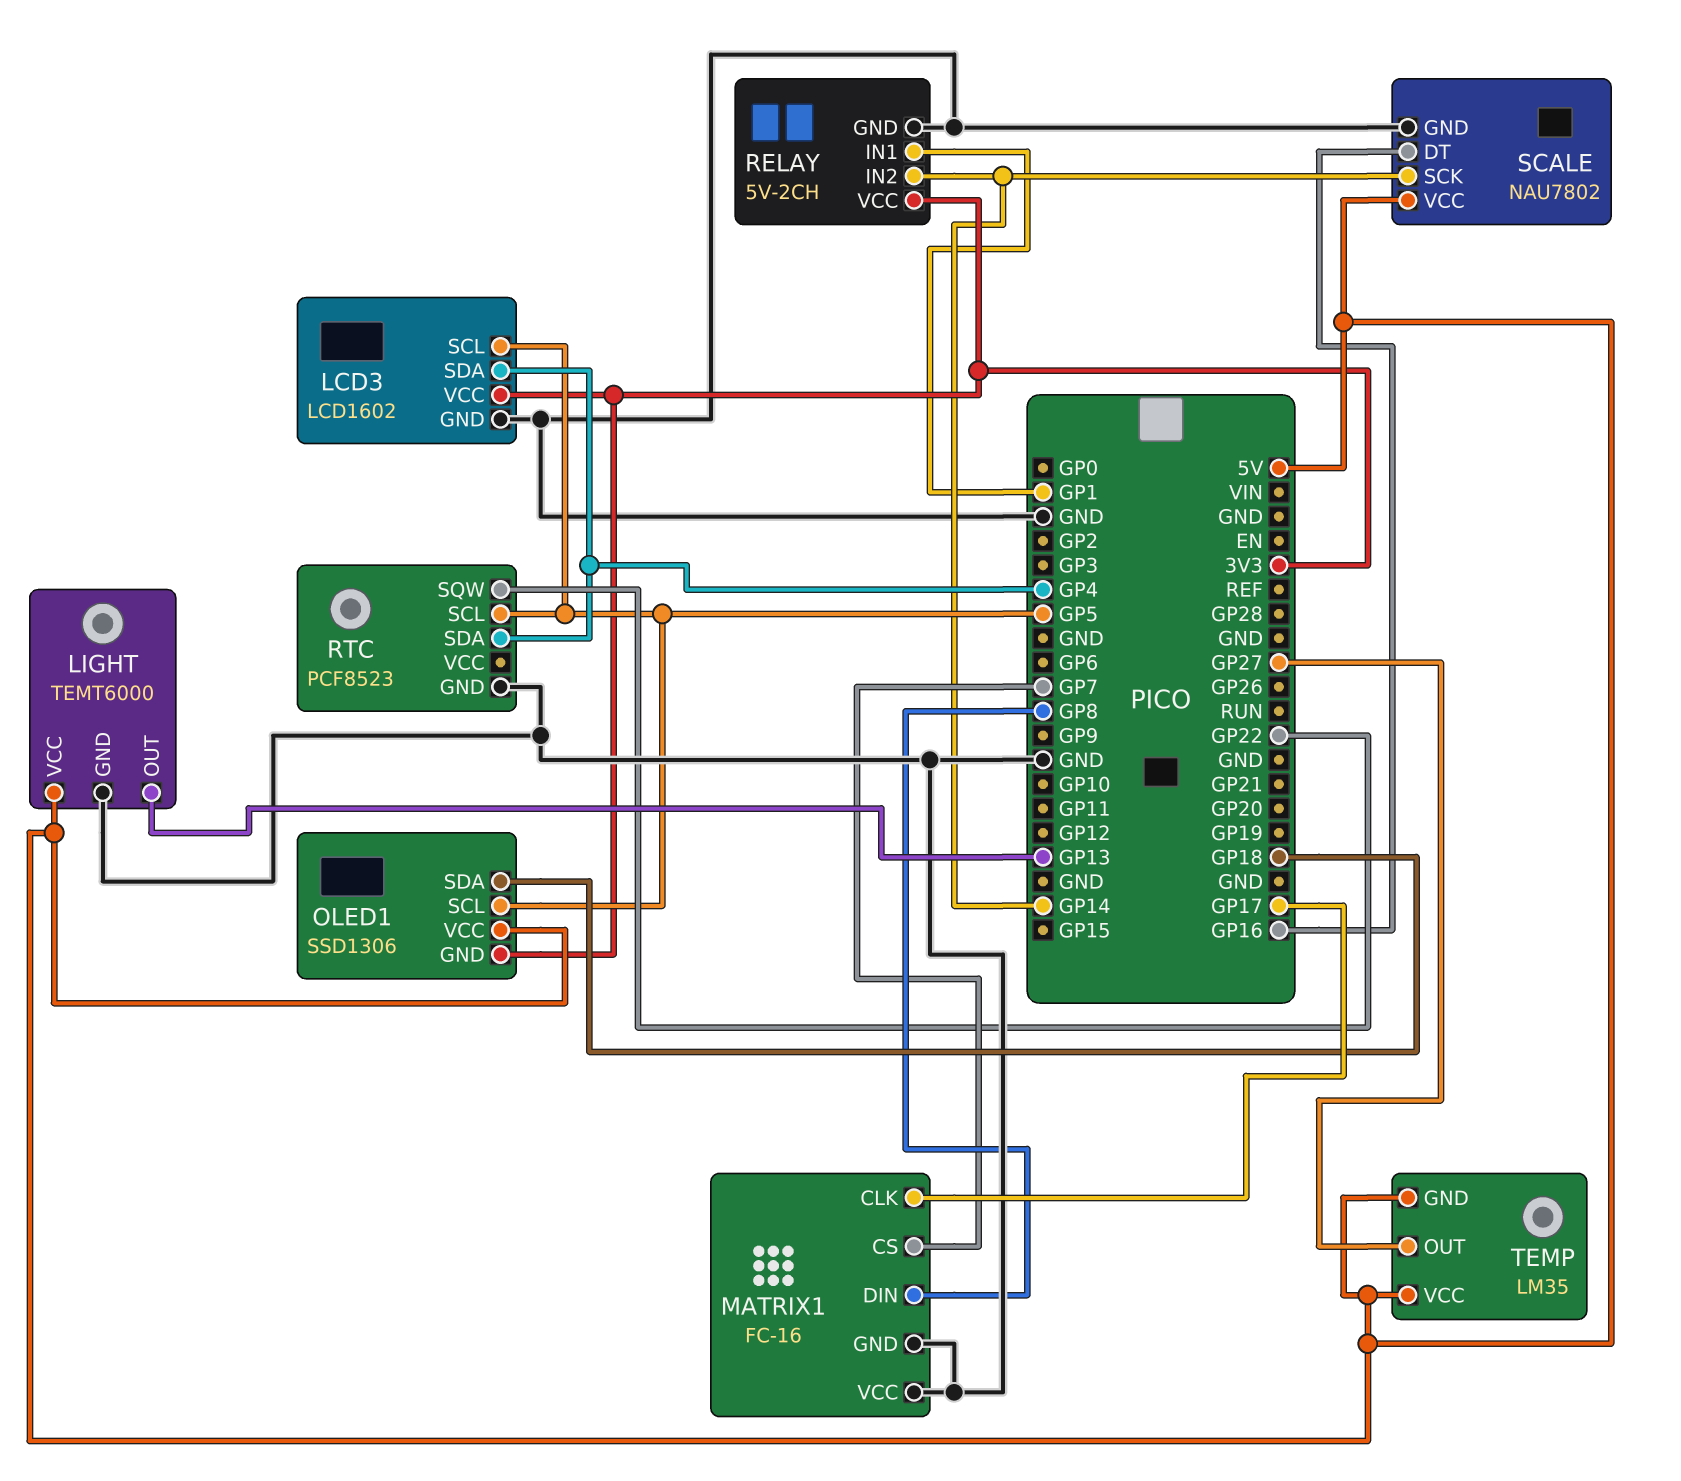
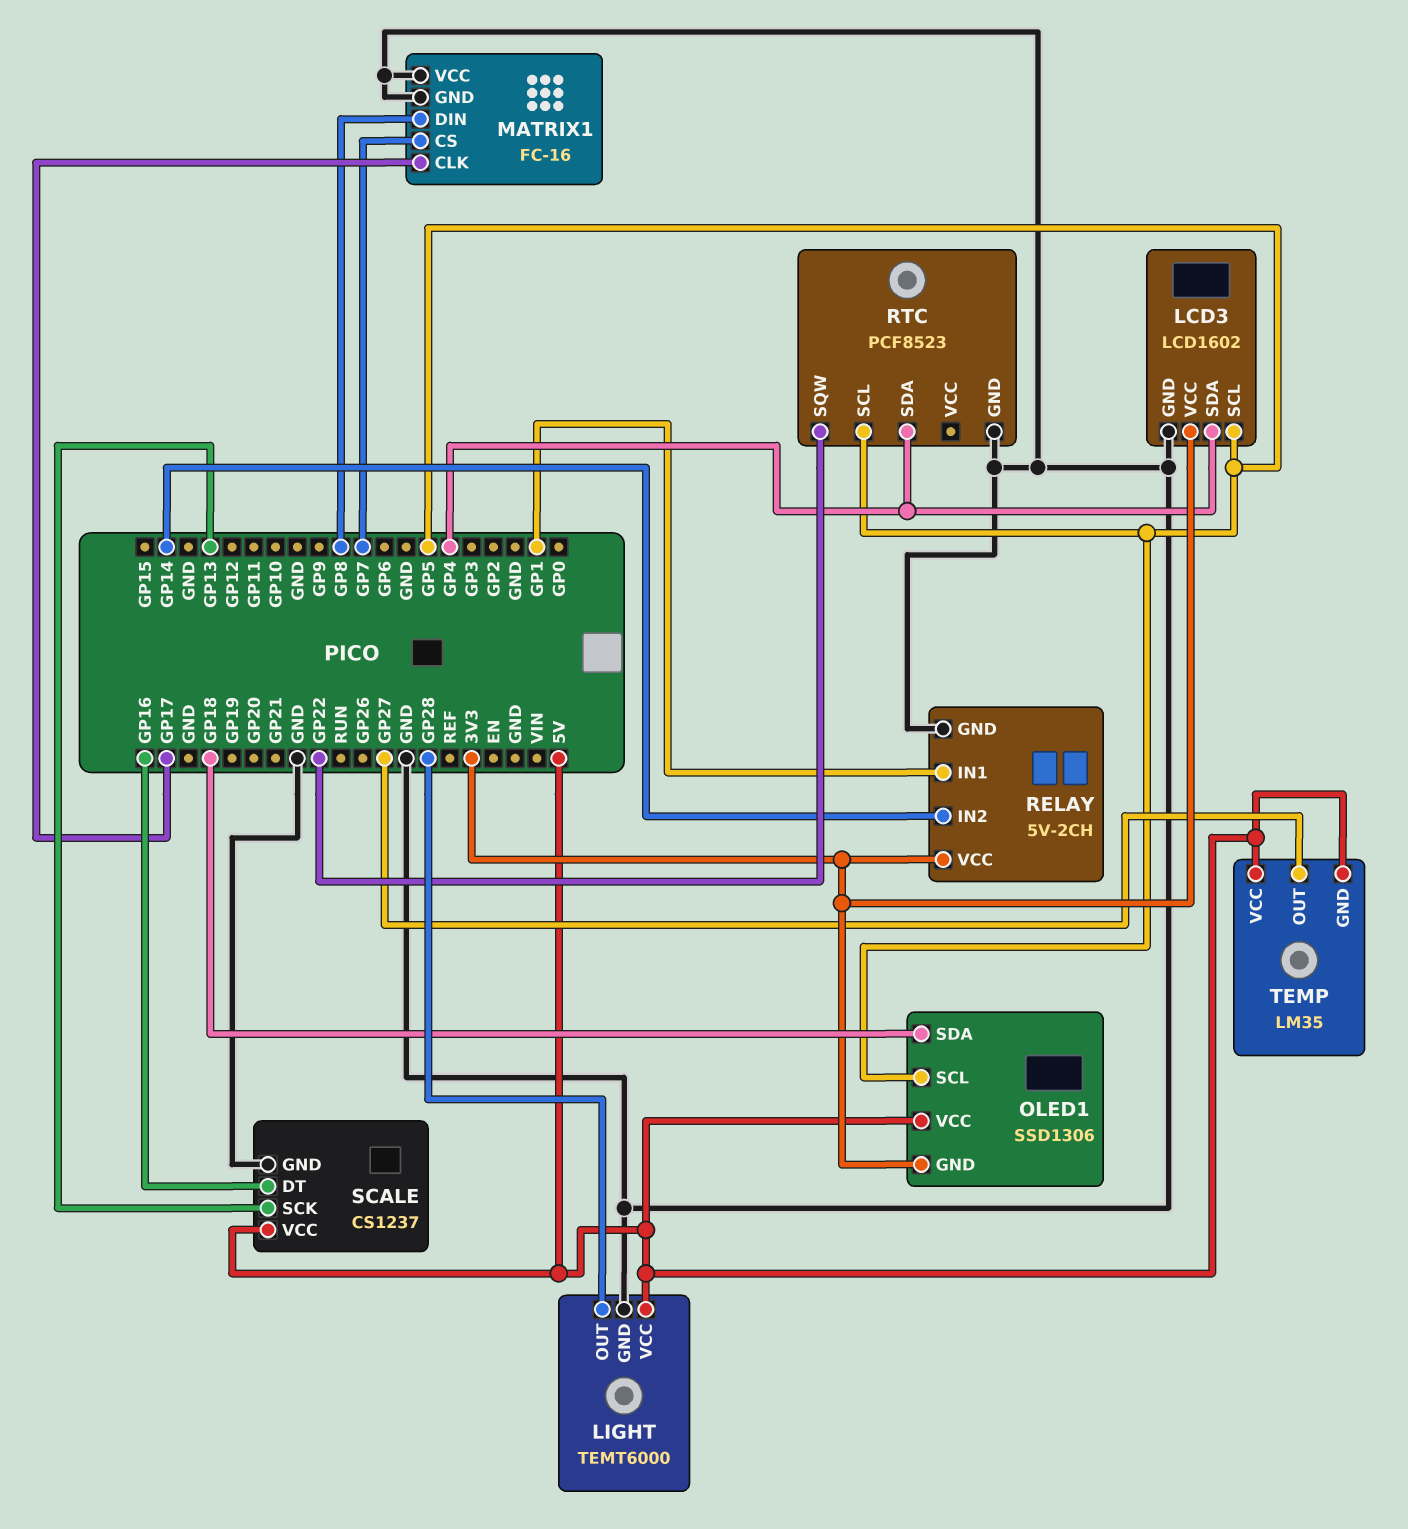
LIGHT pin OUT: GP13 -> GP28
SCALE: NAU7802 -> CS1237
SCALE pin SCK: GP14 -> GP13

